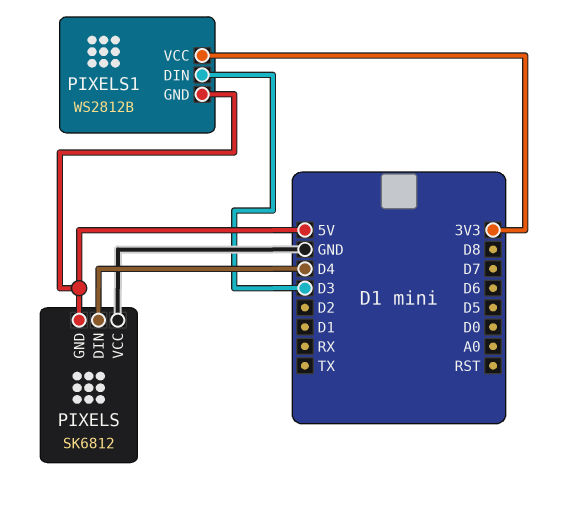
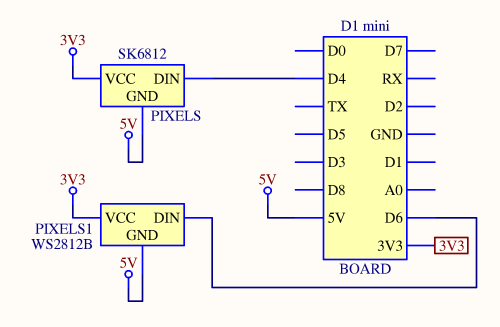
PIXELS pin VCC: GND -> 3V3
PIXELS1 pin DIN: D3 -> D6

